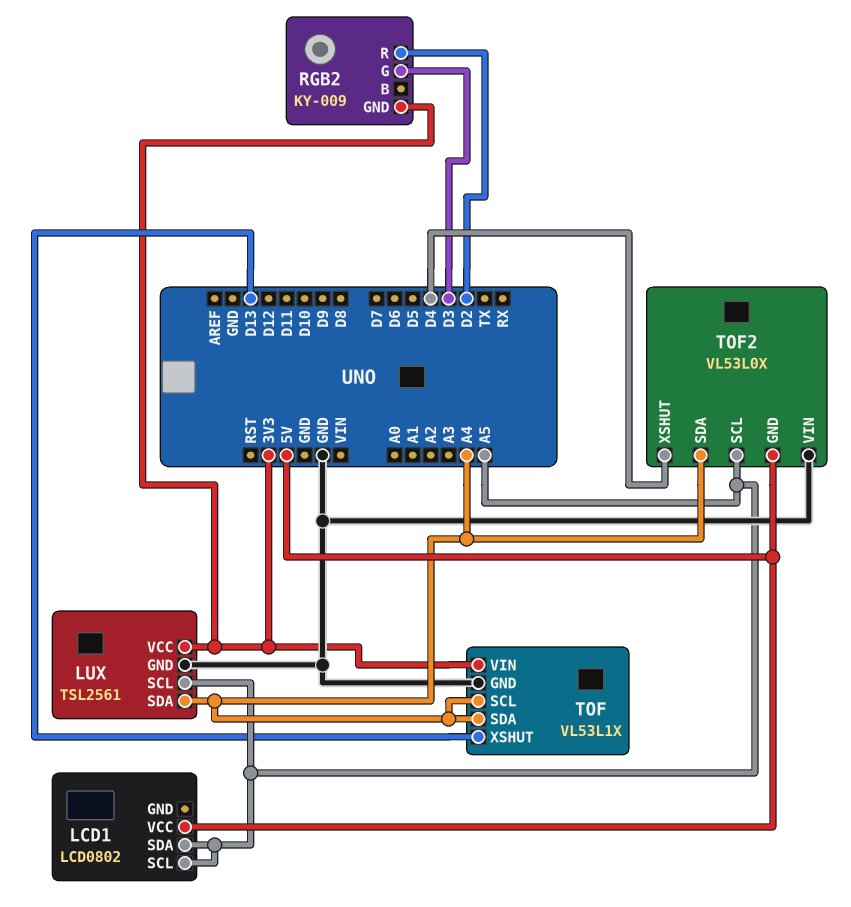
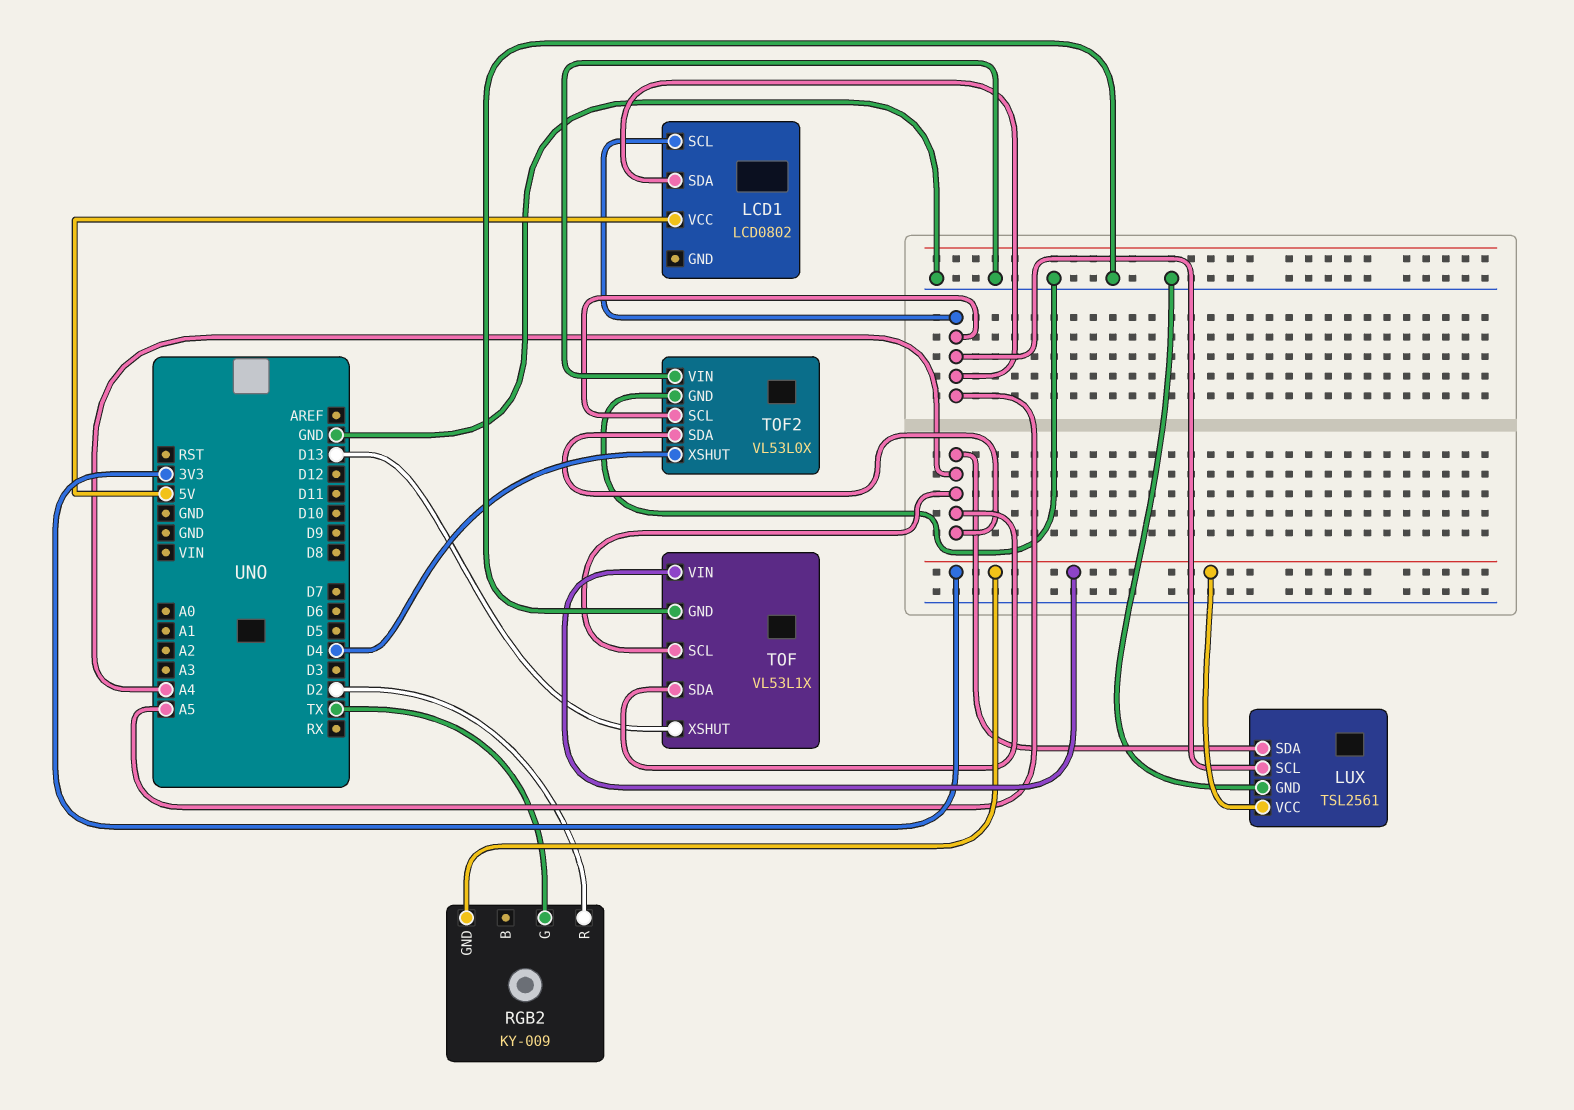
RGB2 pin G: D3 -> TX
TOF2 pin GND: 5V -> GND

